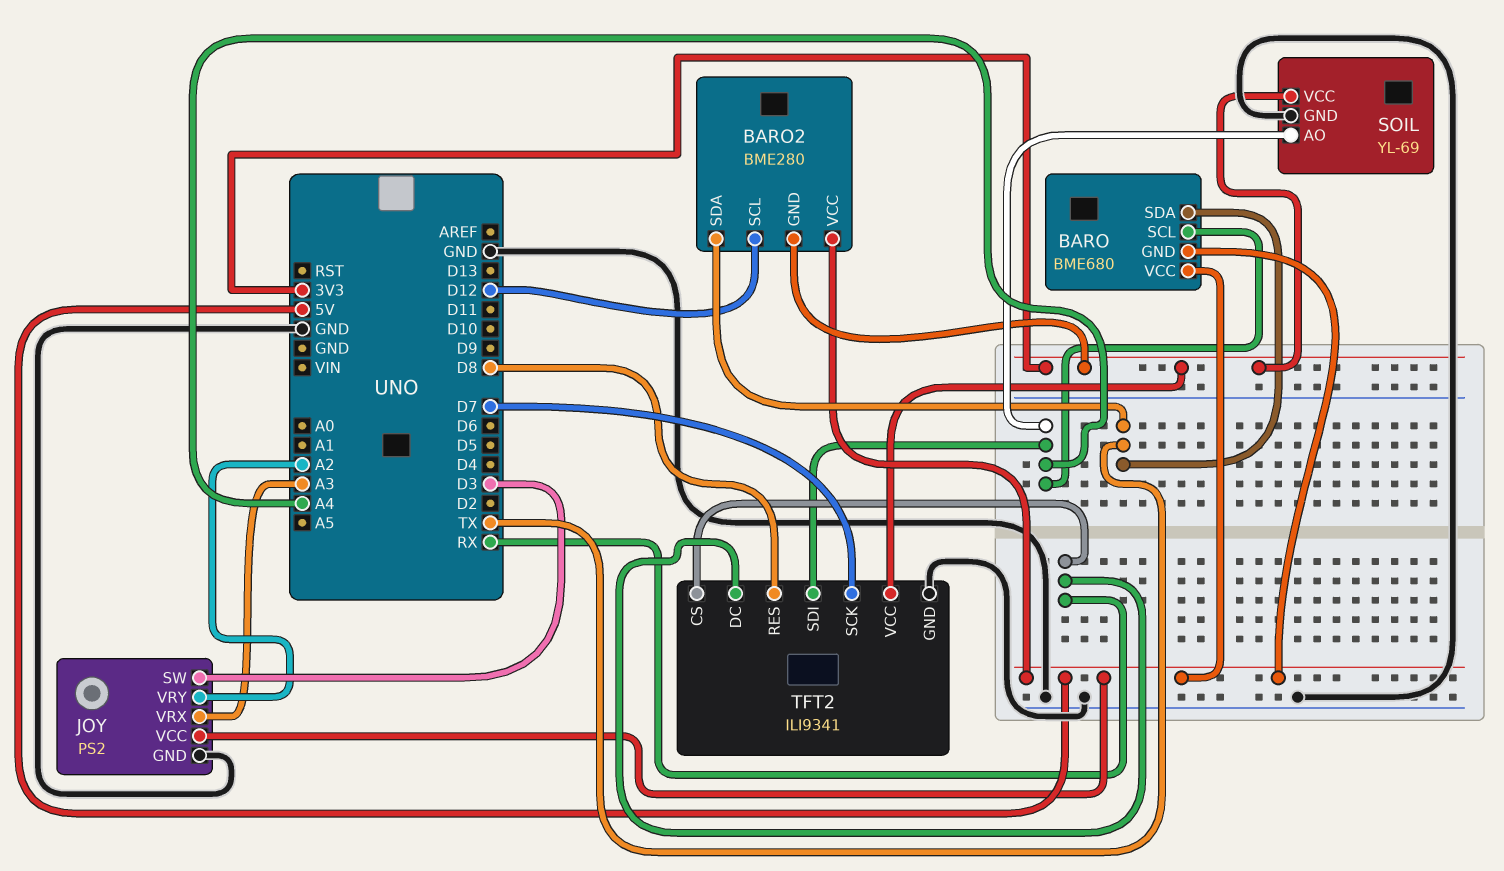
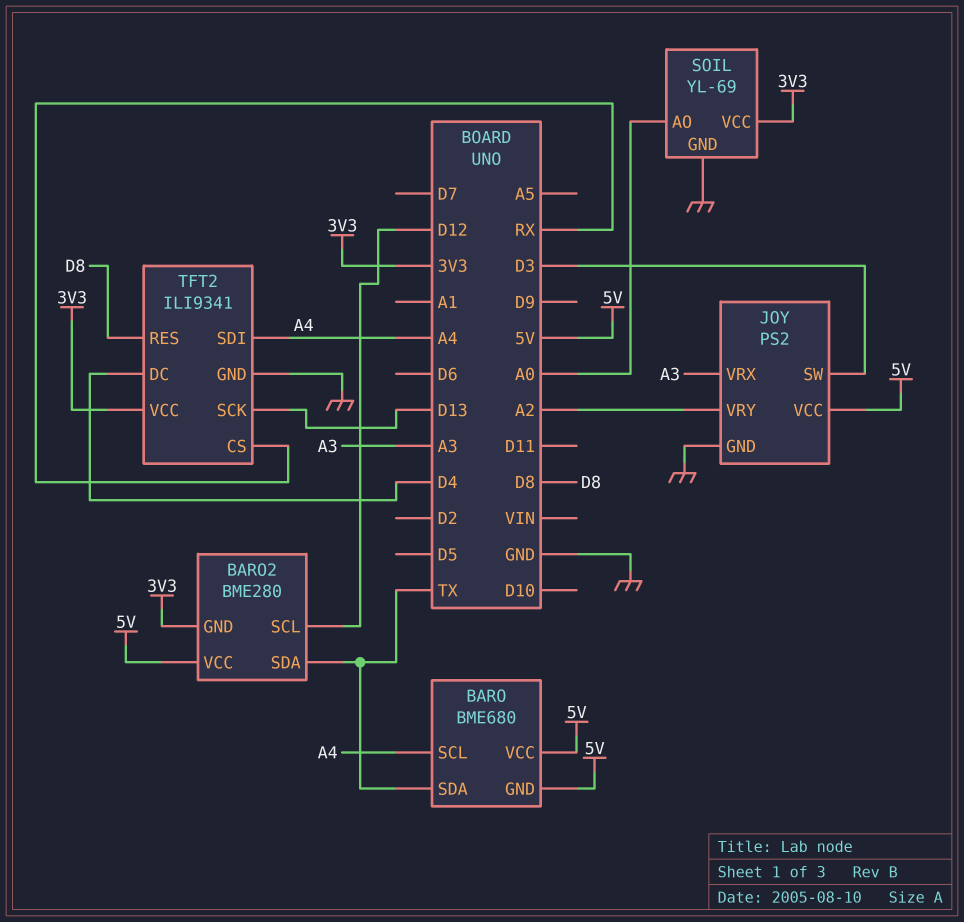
SOIL pin AO: A4 -> A0
TFT2 pin DC: RX -> D4
TFT2 pin SCK: D7 -> D13

